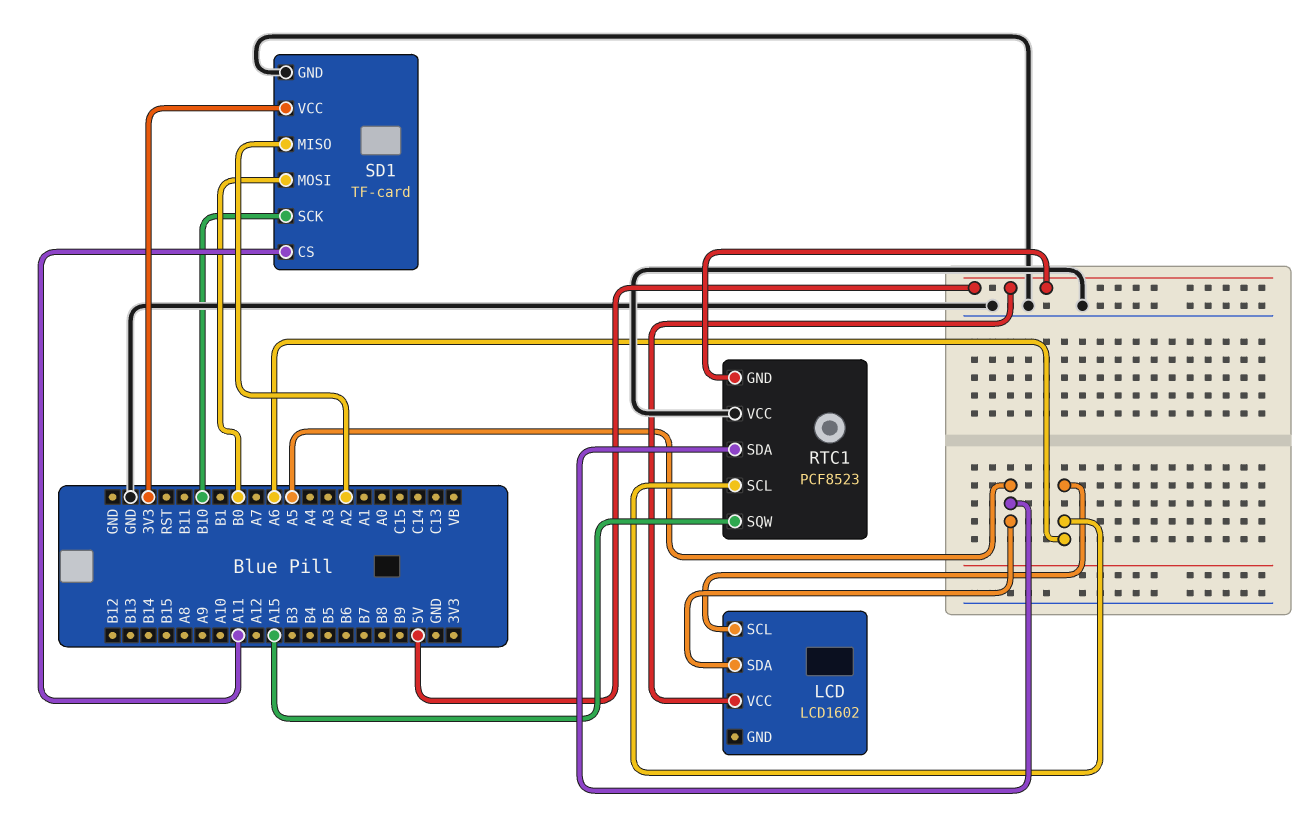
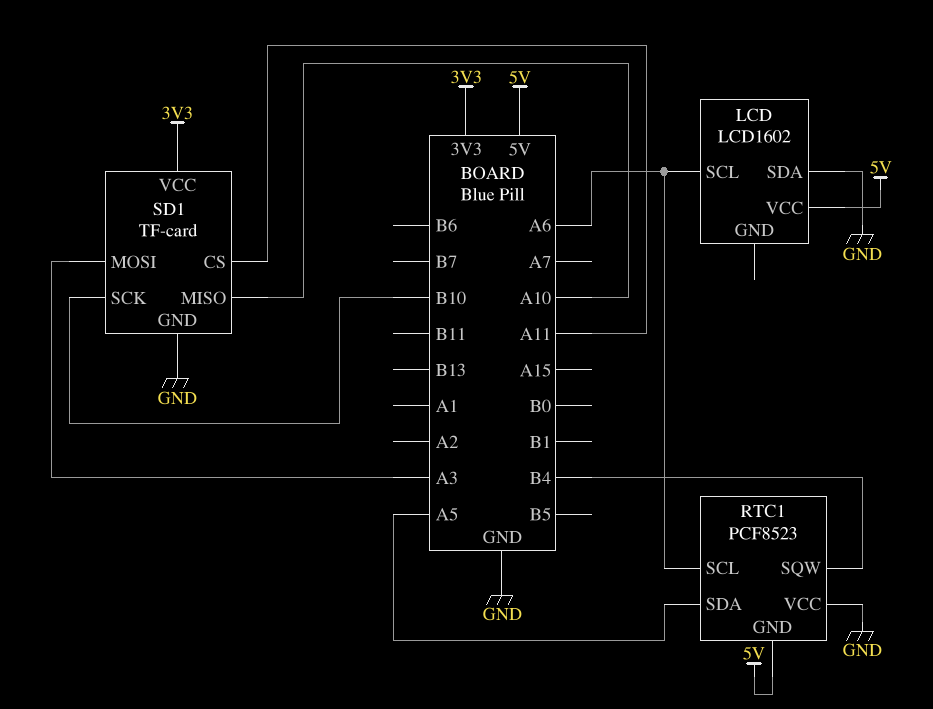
LCD pin SDA: A5 -> GND
RTC1 pin SQW: A15 -> B4
SD1 pin MISO: A2 -> A10
SD1 pin MOSI: B0 -> A3

